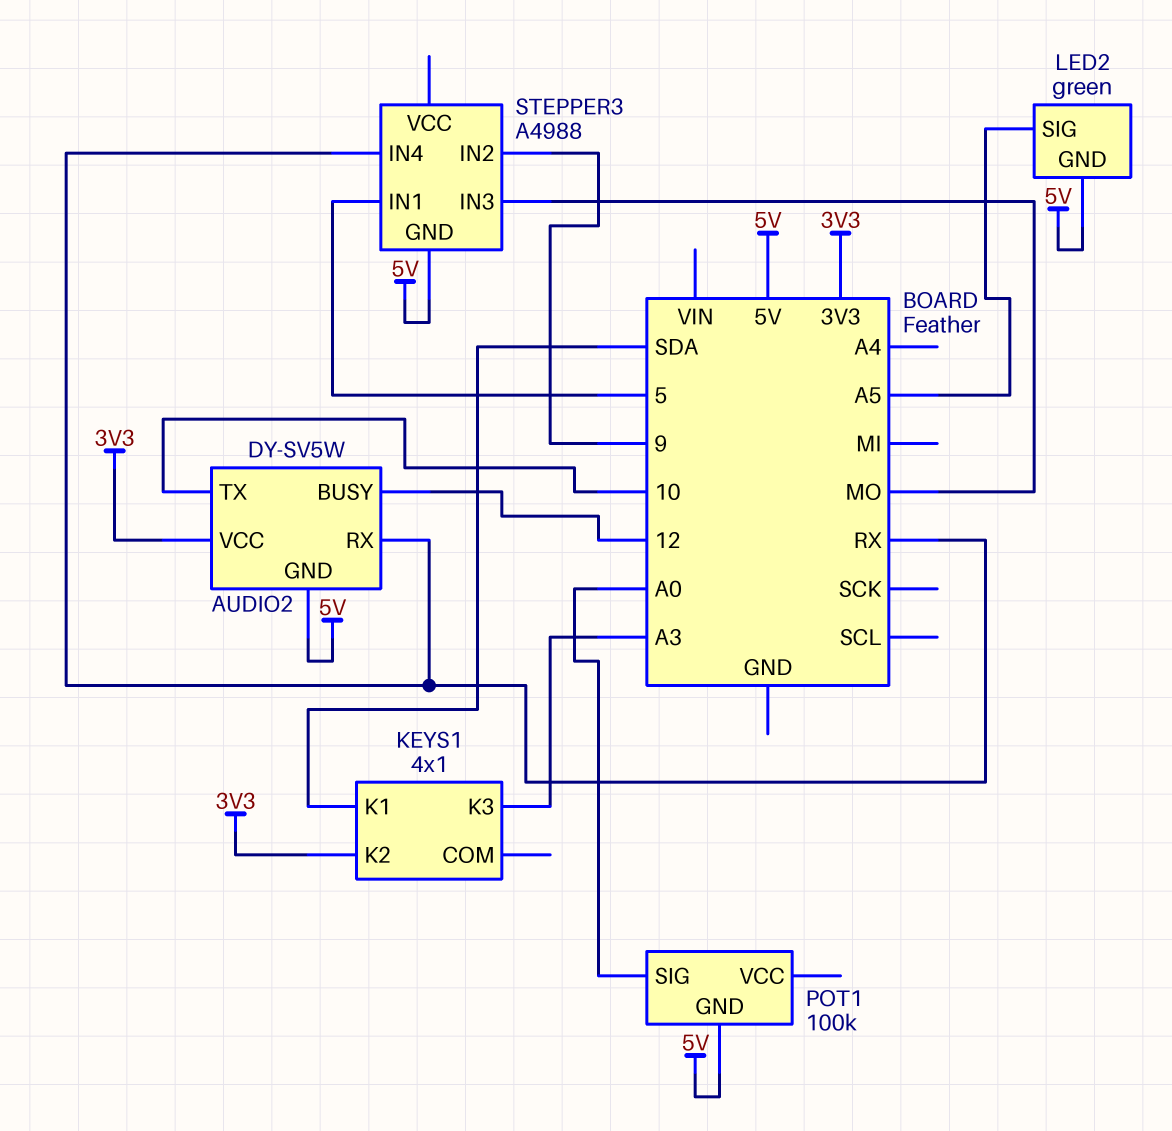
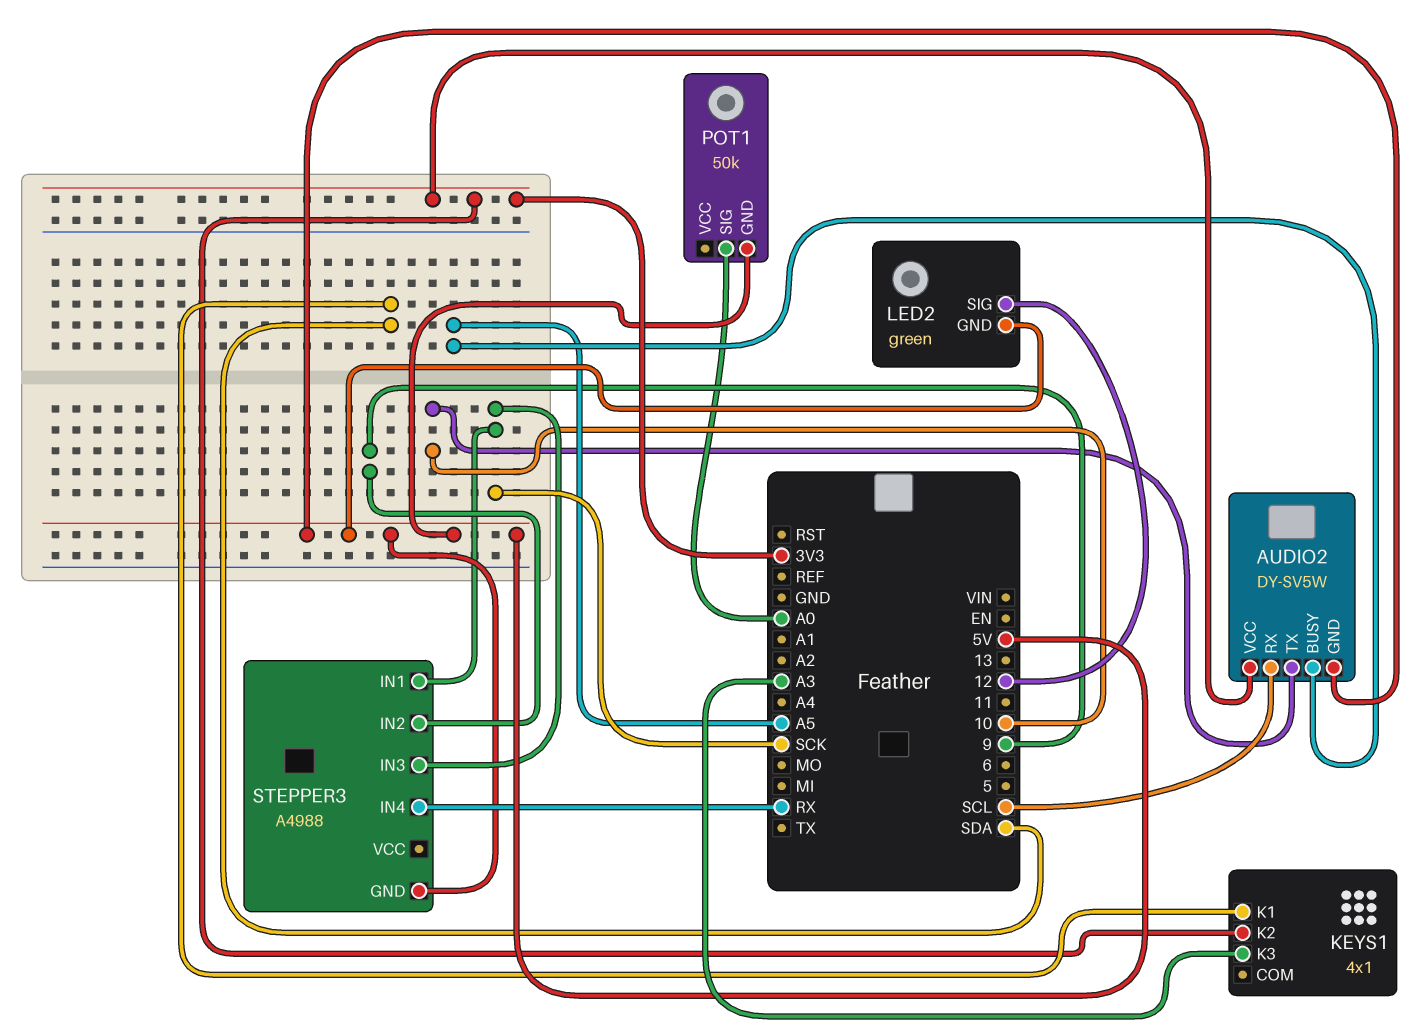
AUDIO2 pin BUSY: 12 -> A5
AUDIO2 pin RX: RX -> SCL
LED2 pin SIG: A5 -> 12
POT1: 100k -> 50k
STEPPER3 pin IN1: 5 -> SCK
STEPPER3 pin IN3: MO -> SCK

